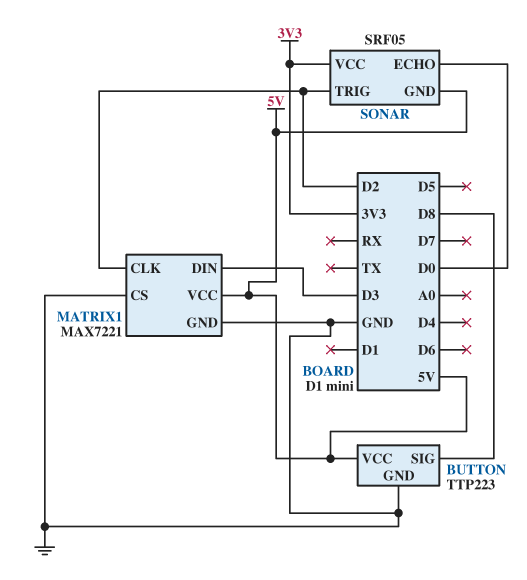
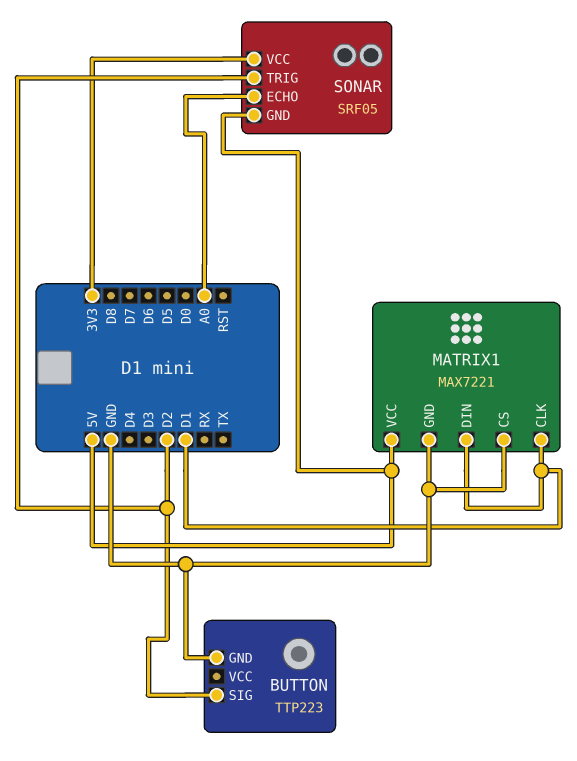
BUTTON pin SIG: D8 -> D2
BUTTON pin VCC: 5V -> none
MATRIX1 pin CLK: D2 -> D1
MATRIX1 pin DIN: D3 -> D1
SONAR pin ECHO: D0 -> A0

